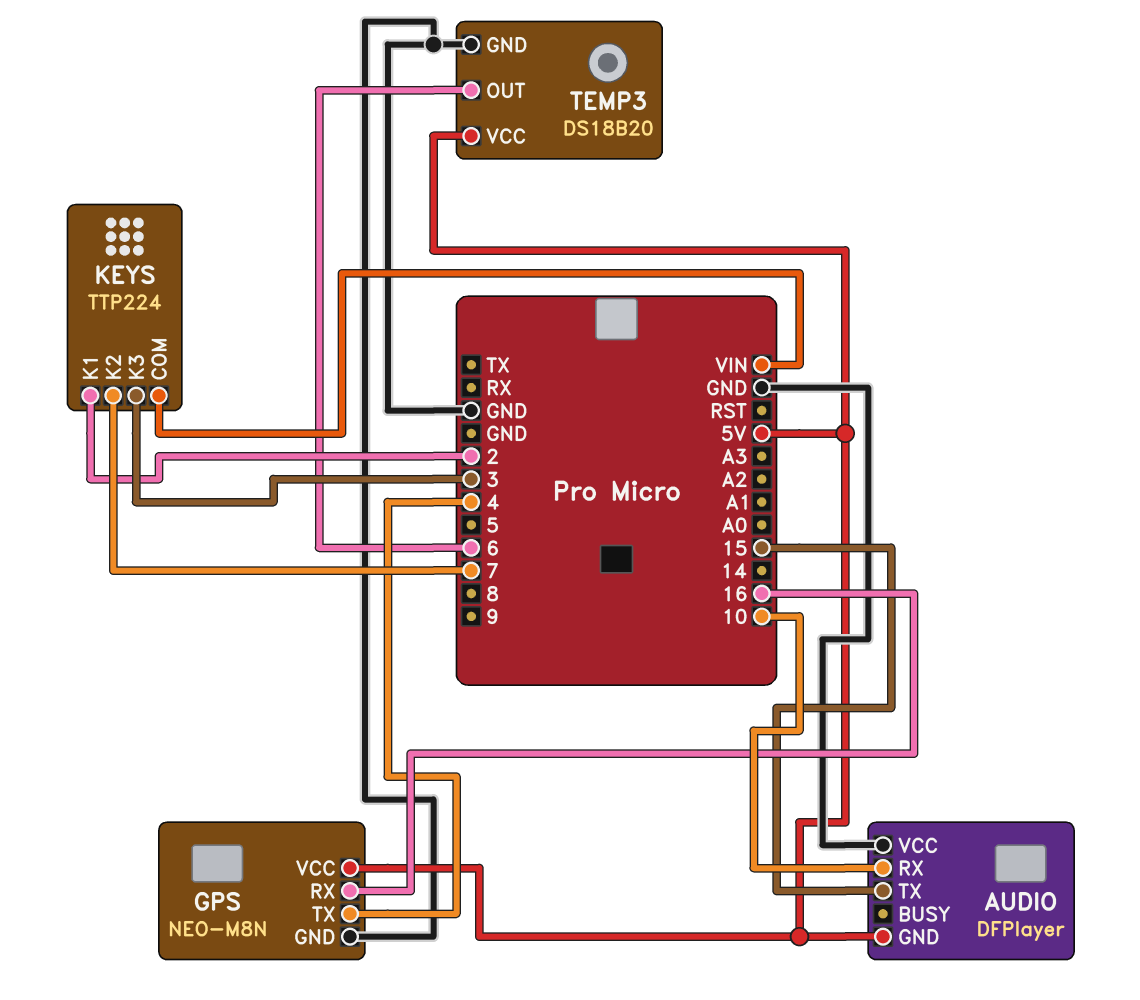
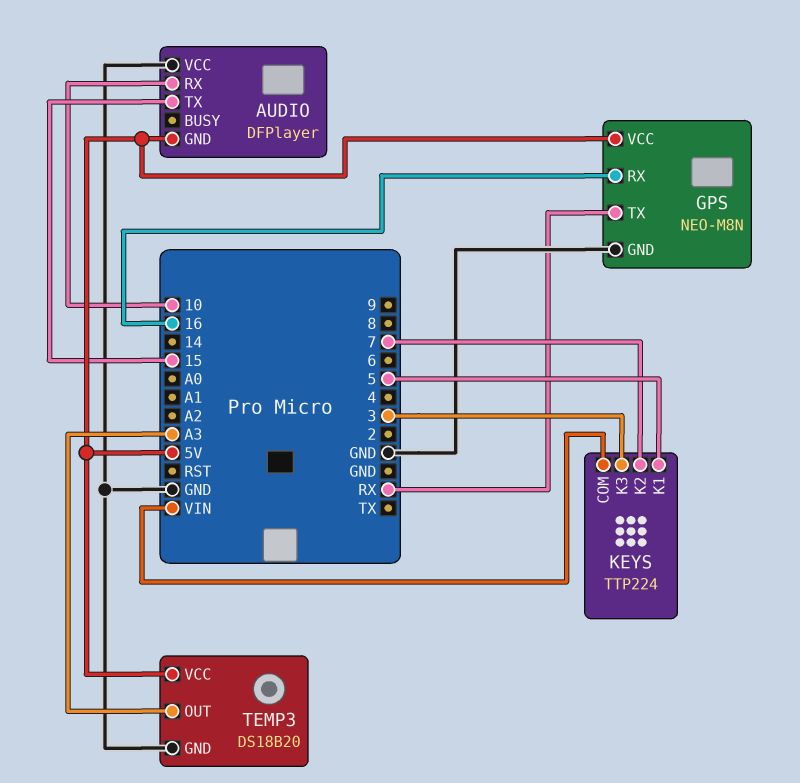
GPS pin TX: 4 -> RX
KEYS pin K1: 2 -> 5
TEMP3 pin OUT: 6 -> A3

